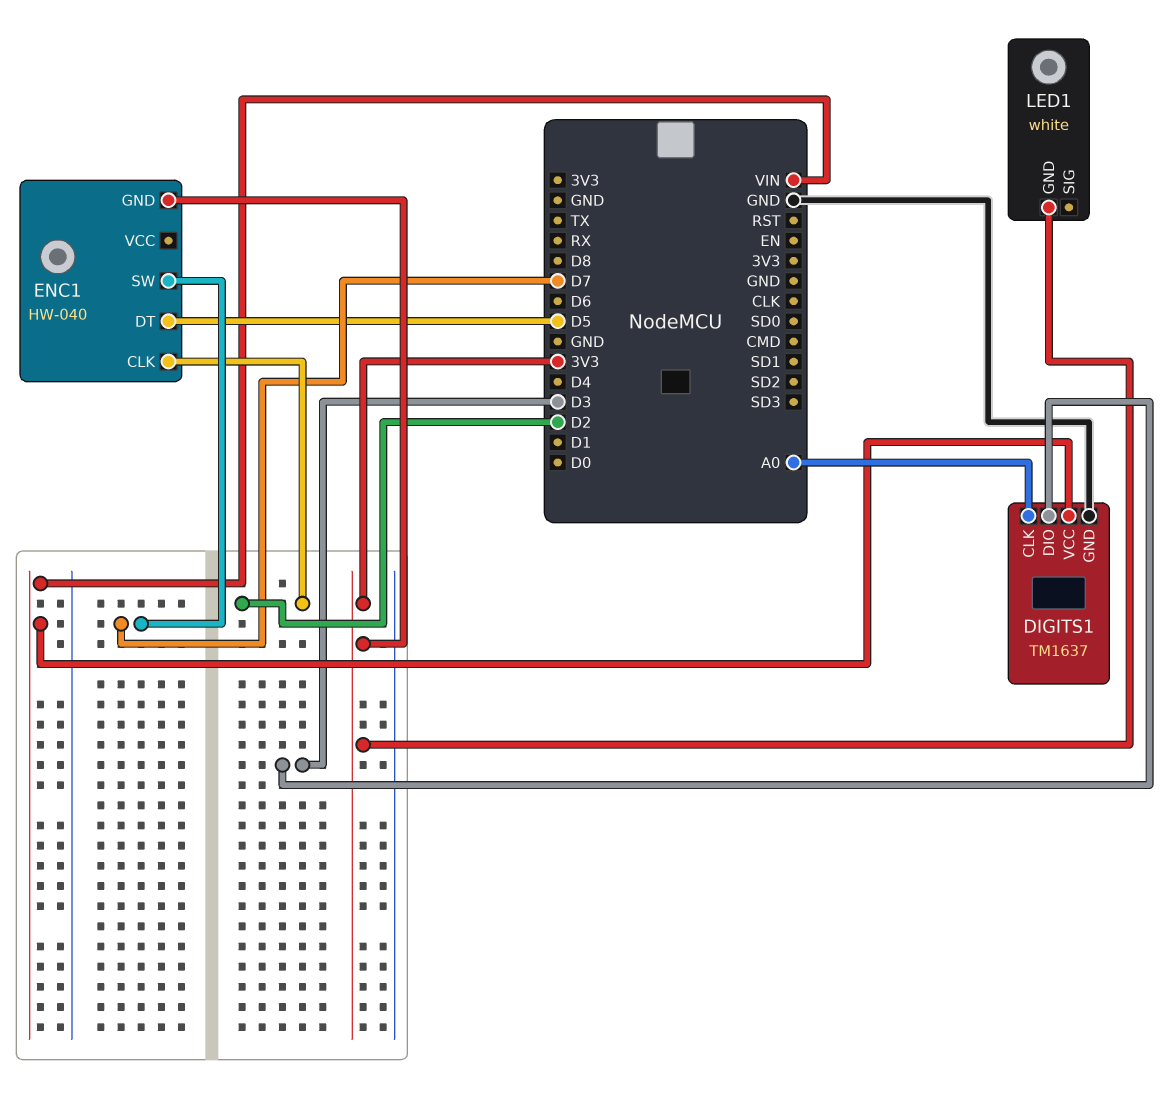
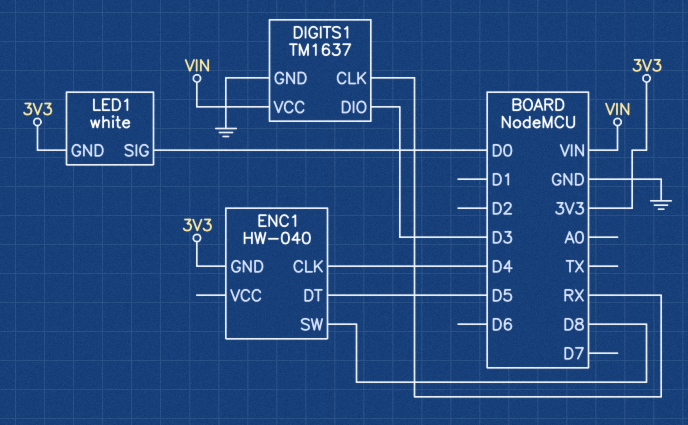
DIGITS1 pin CLK: A0 -> RX
ENC1 pin CLK: D2 -> D4
ENC1 pin SW: D7 -> D8
LED1 pin SIG: none -> D0

